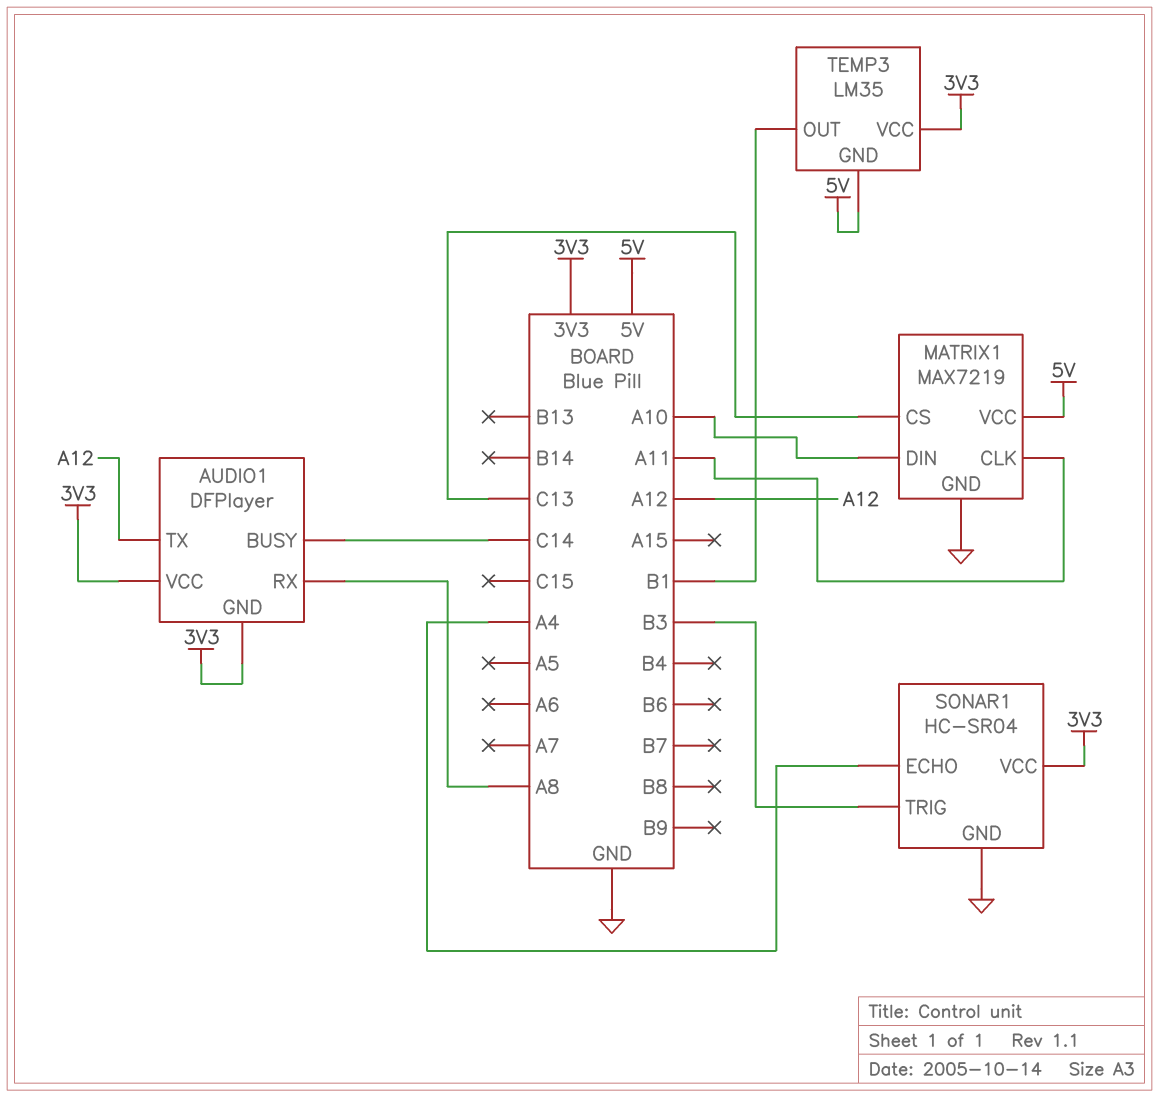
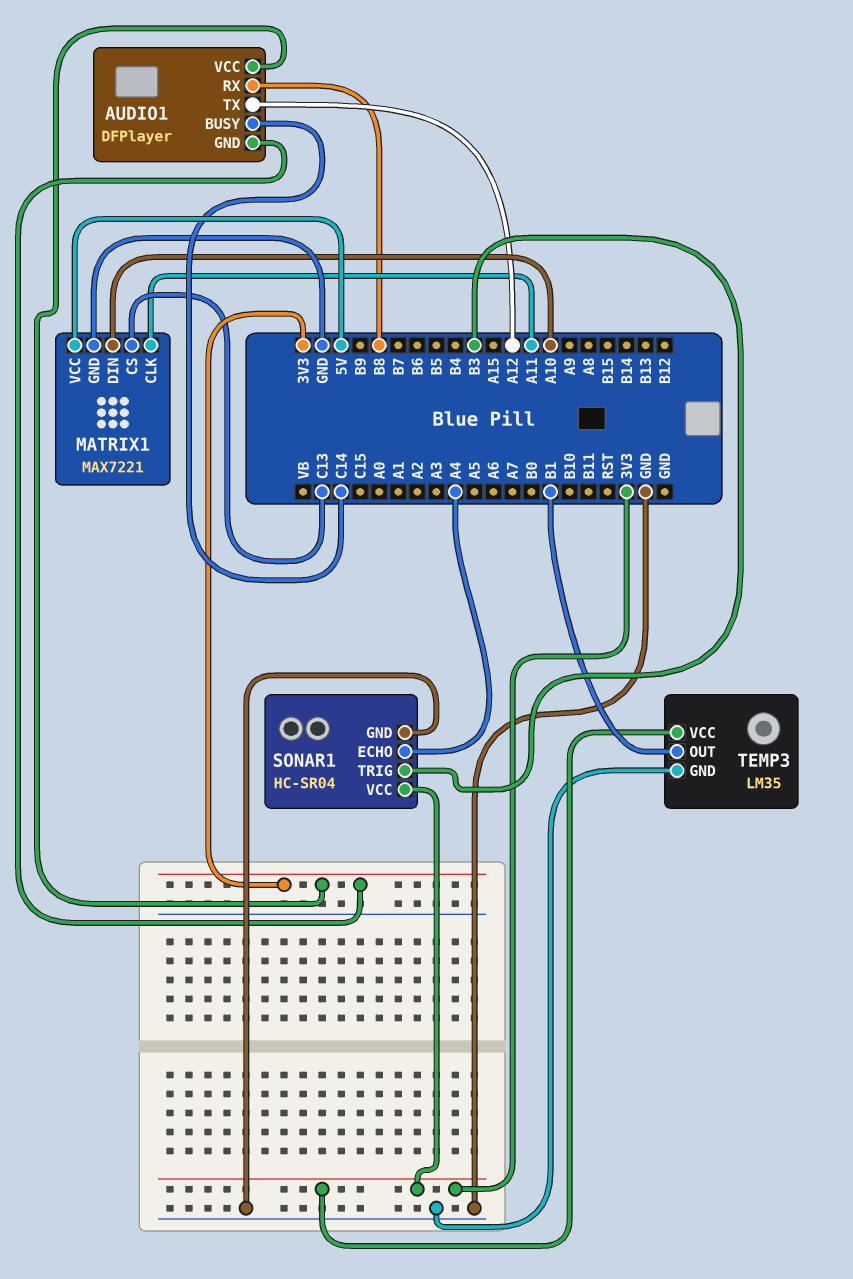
AUDIO1 pin RX: A8 -> B8
MATRIX1: MAX7219 -> MAX7221
TEMP3 pin GND: 5V -> GND

